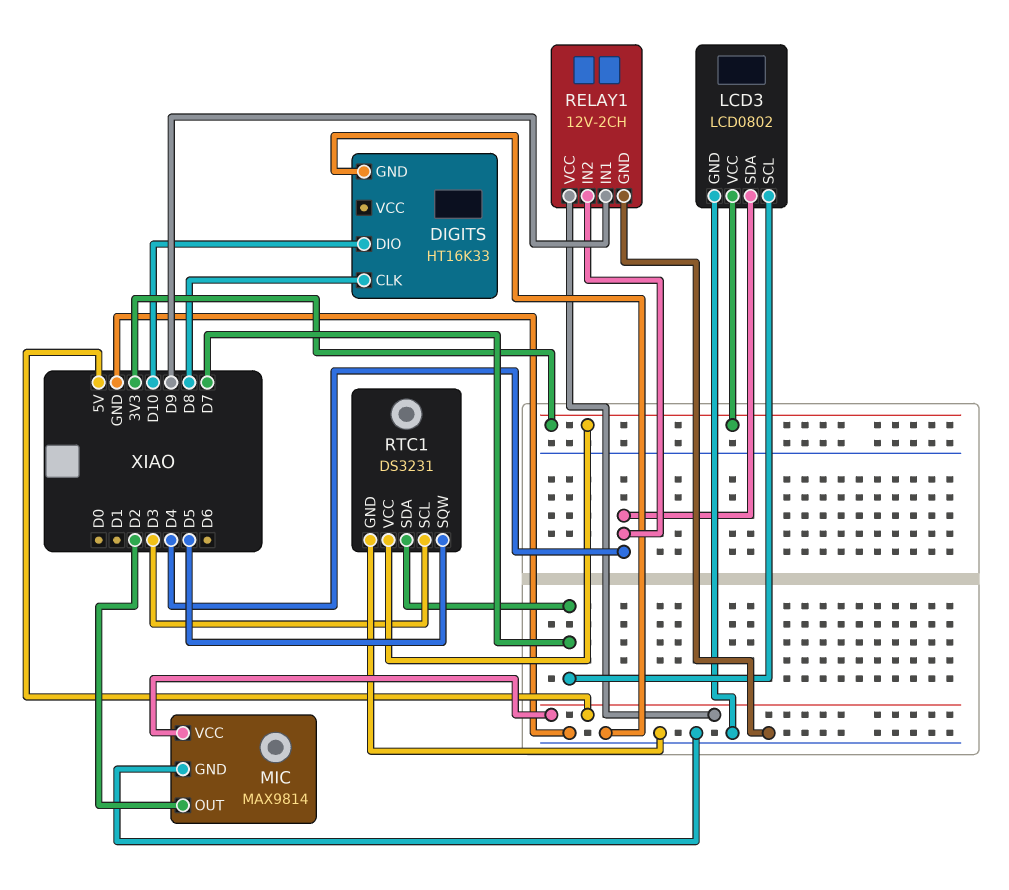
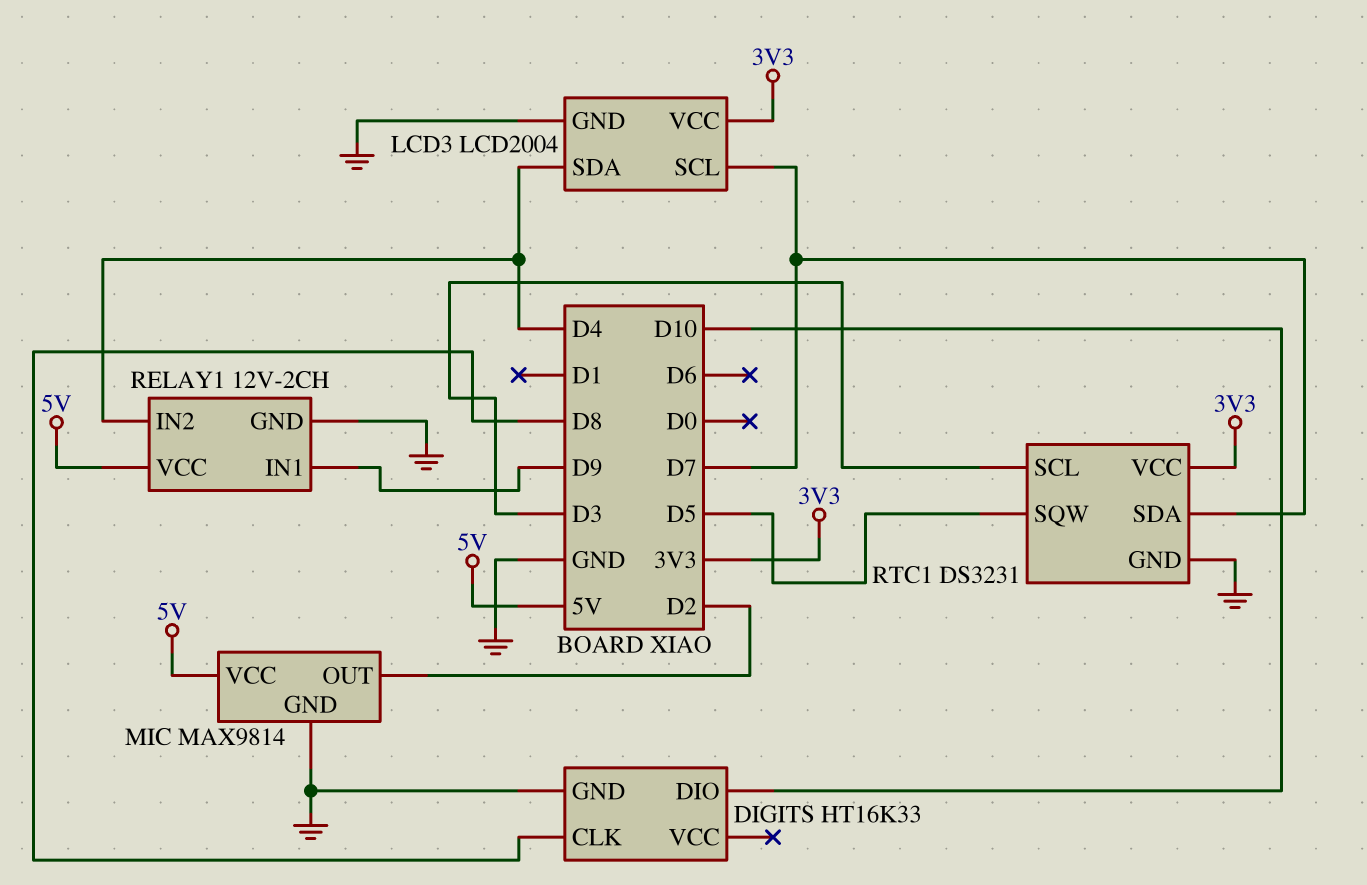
LCD3: LCD0802 -> LCD2004

